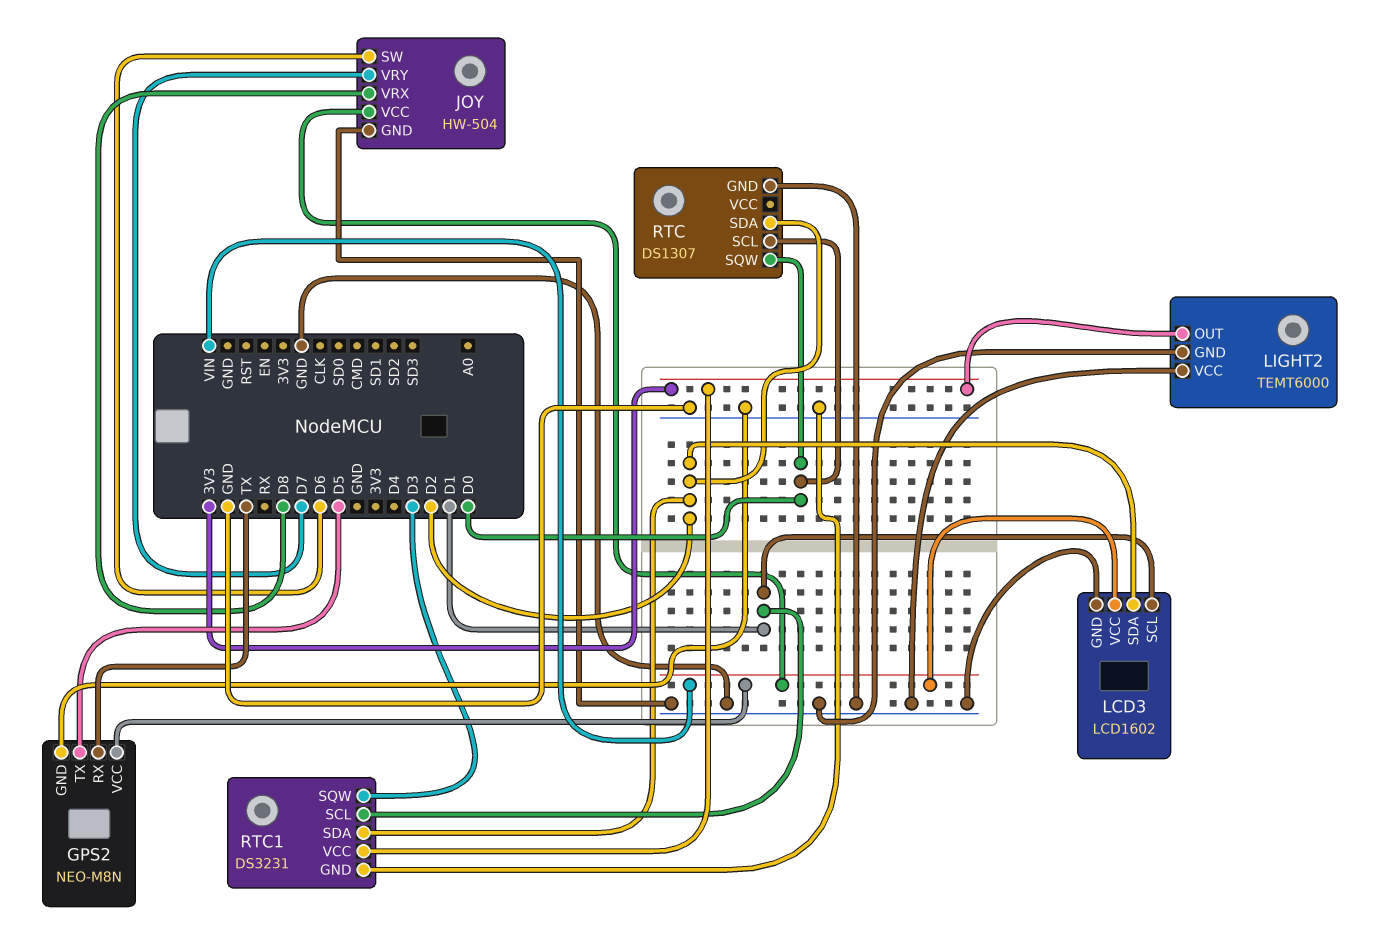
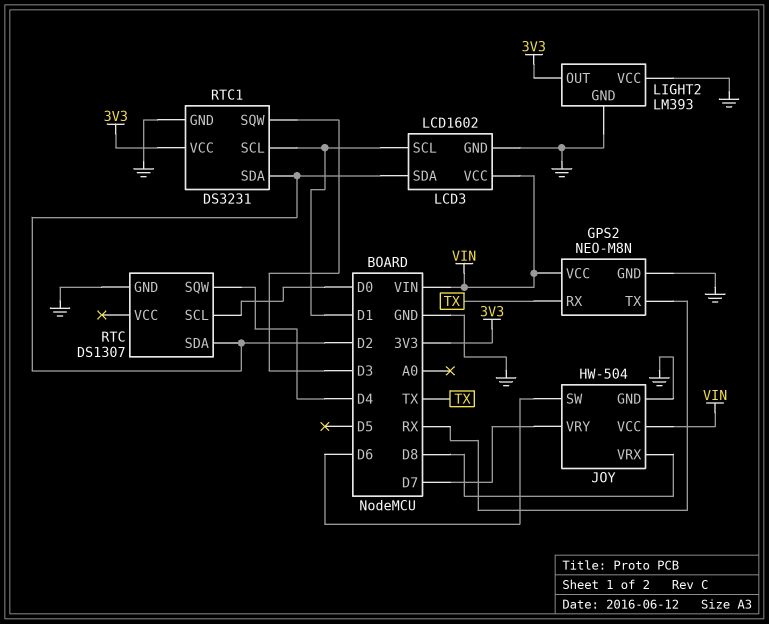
GPS2 pin TX: D5 -> RX
LIGHT2: TEMT6000 -> LM393
RTC pin SQW: D0 -> D4

